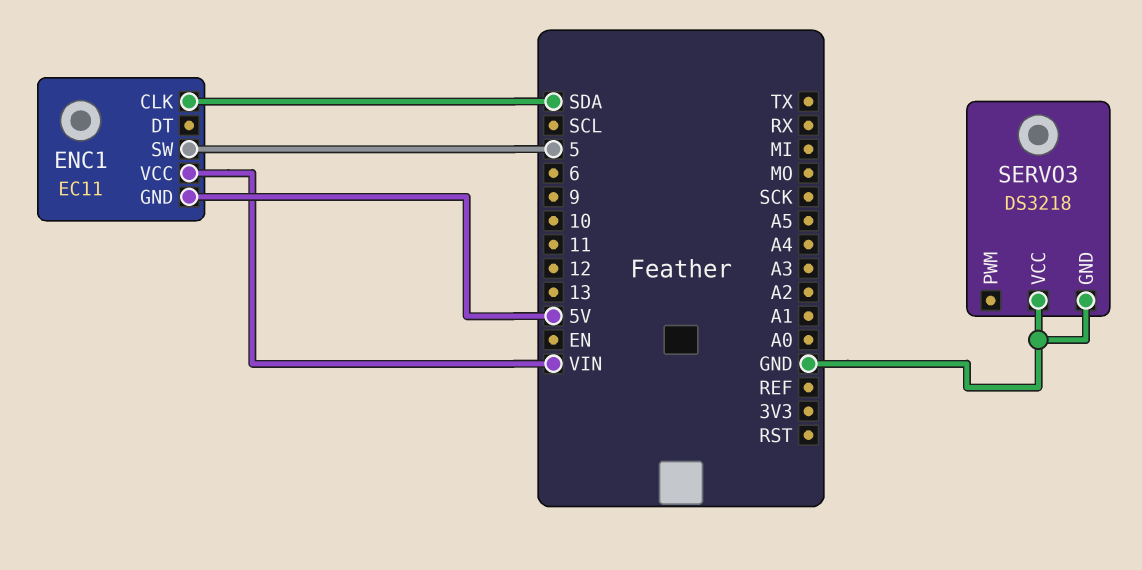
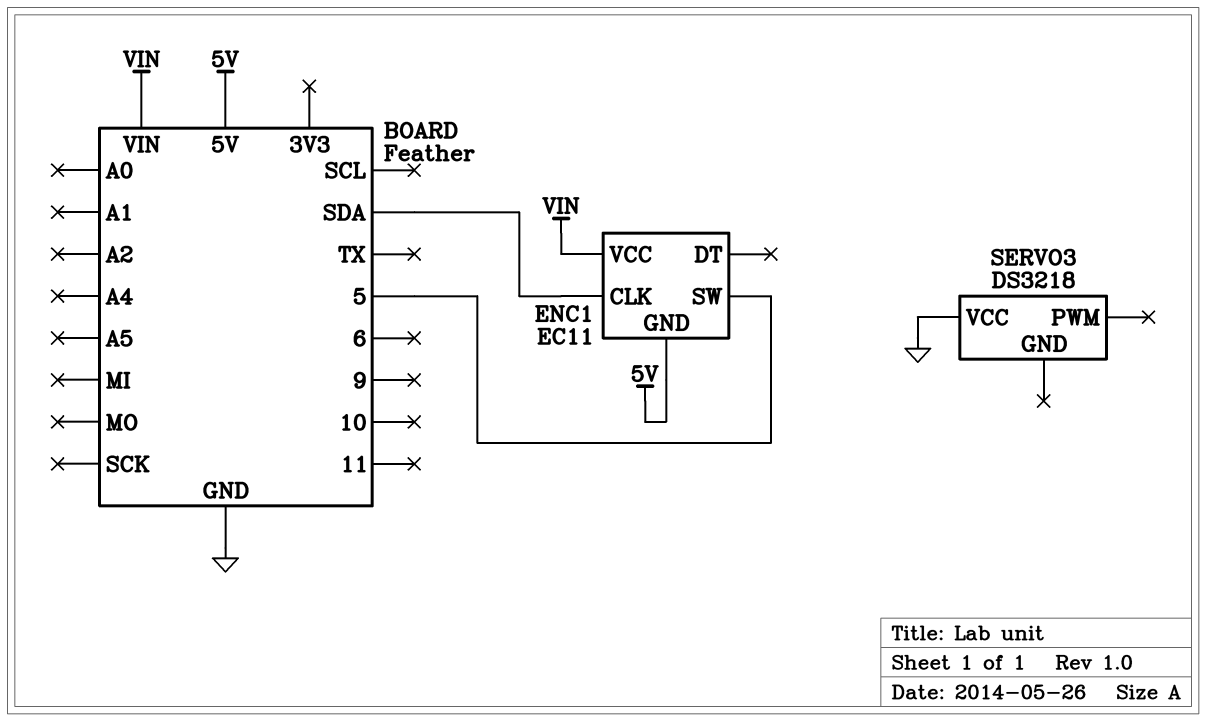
SERVO3 pin GND: GND -> none

